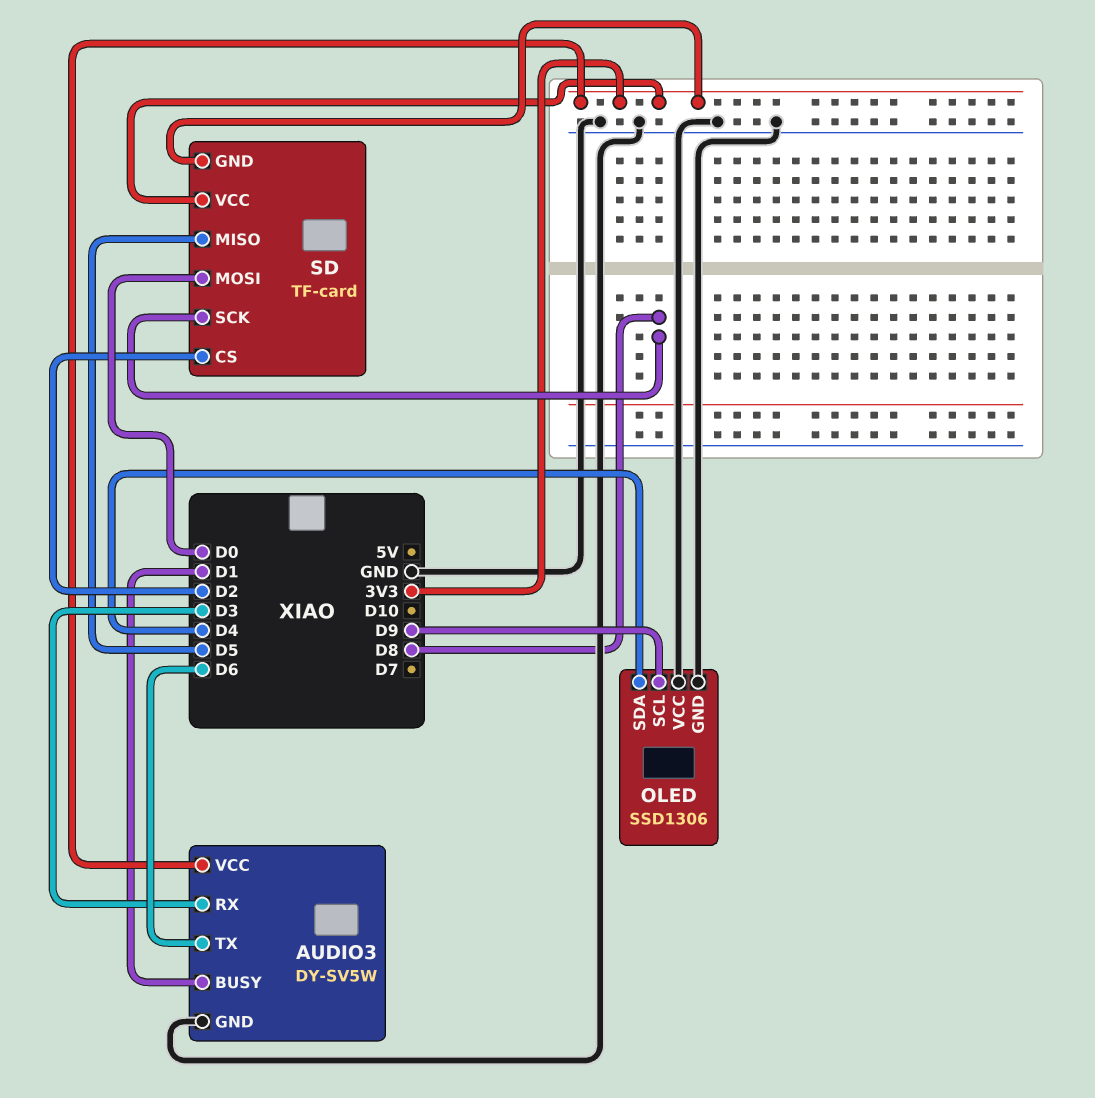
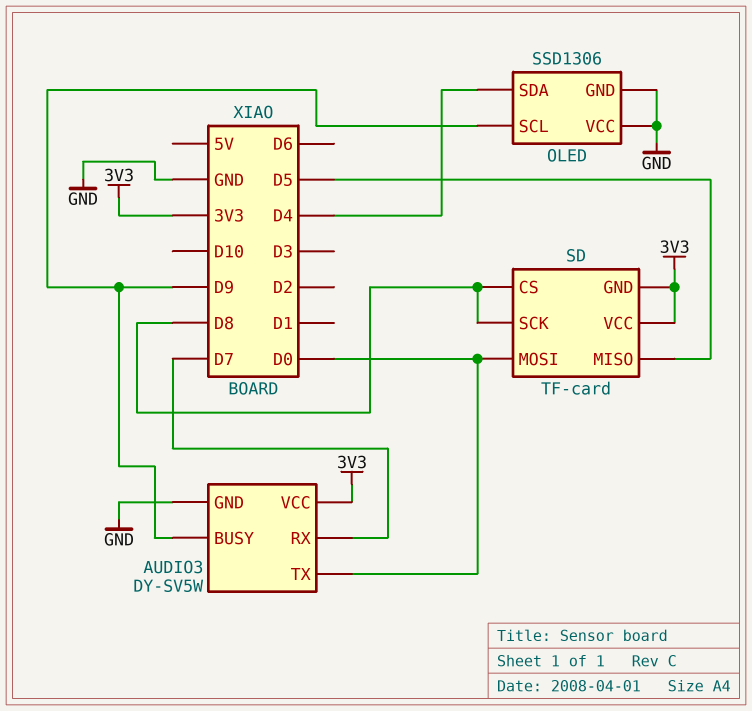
AUDIO3 pin BUSY: D1 -> D9
AUDIO3 pin RX: D3 -> D7
AUDIO3 pin TX: D6 -> D0
SD pin CS: D2 -> D8

